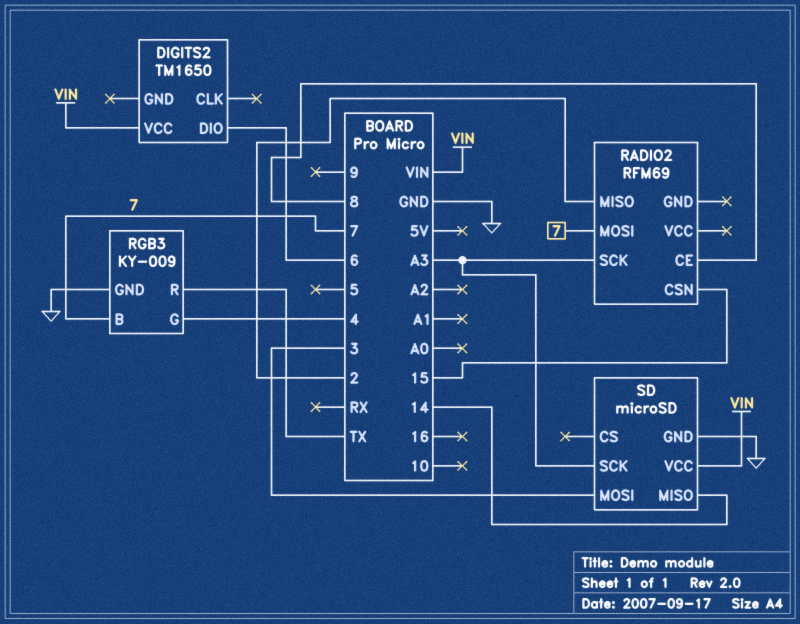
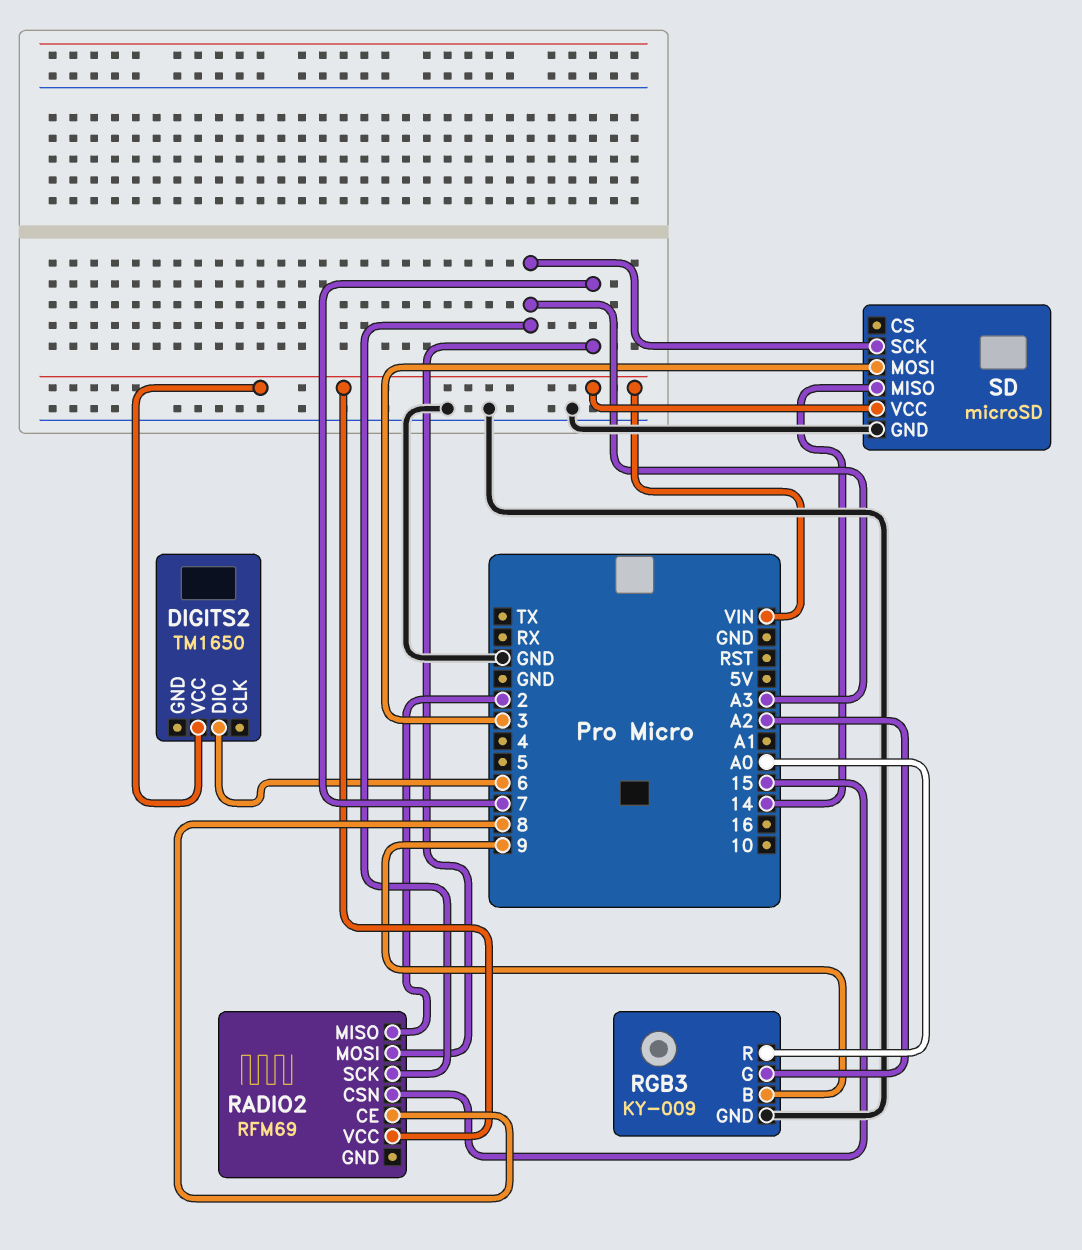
RADIO2 pin VCC: none -> VIN
RGB3 pin B: 7 -> 9
RGB3 pin G: 4 -> A2
RGB3 pin R: TX -> A0

